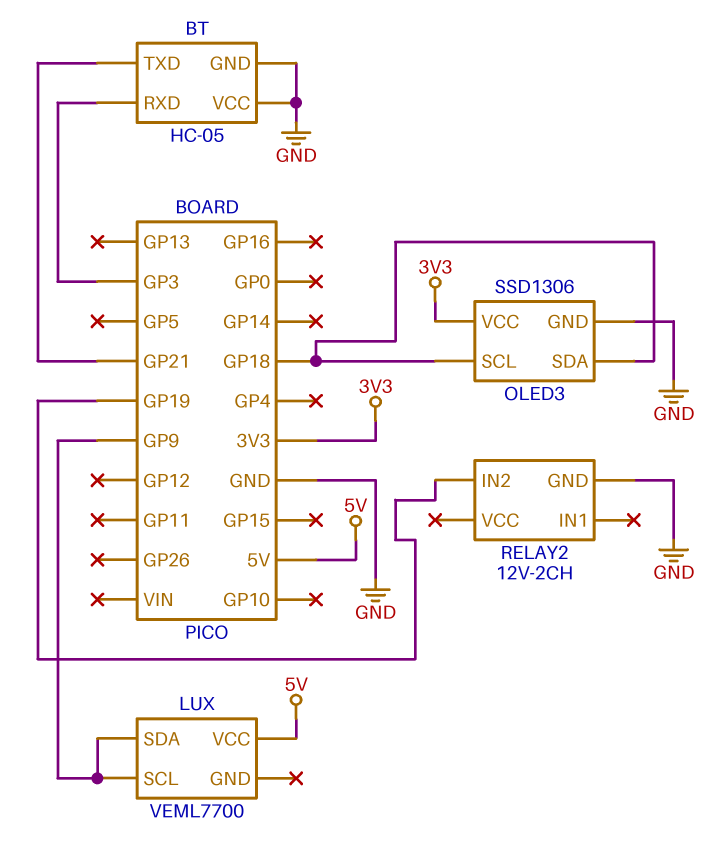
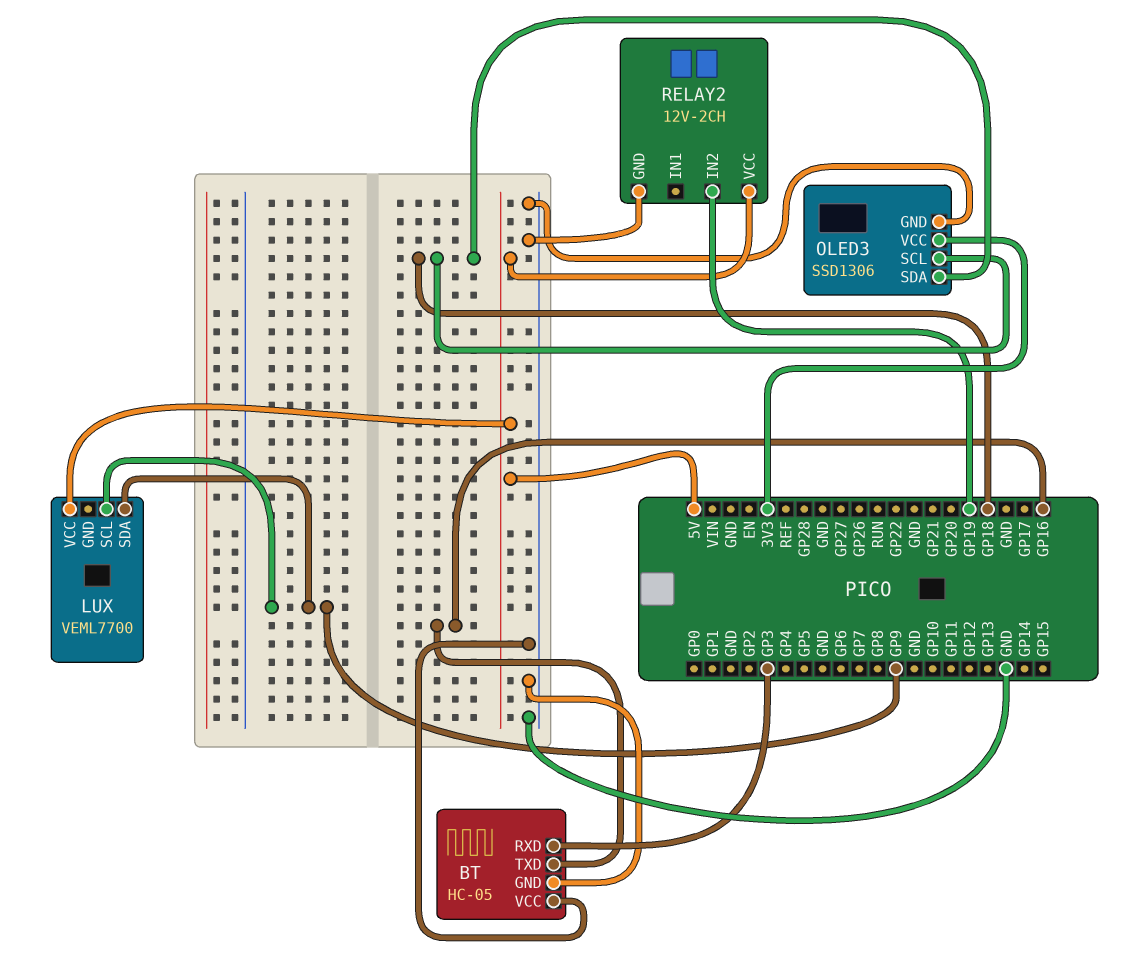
BT pin TXD: GP21 -> GP16
RELAY2 pin VCC: none -> 5V

